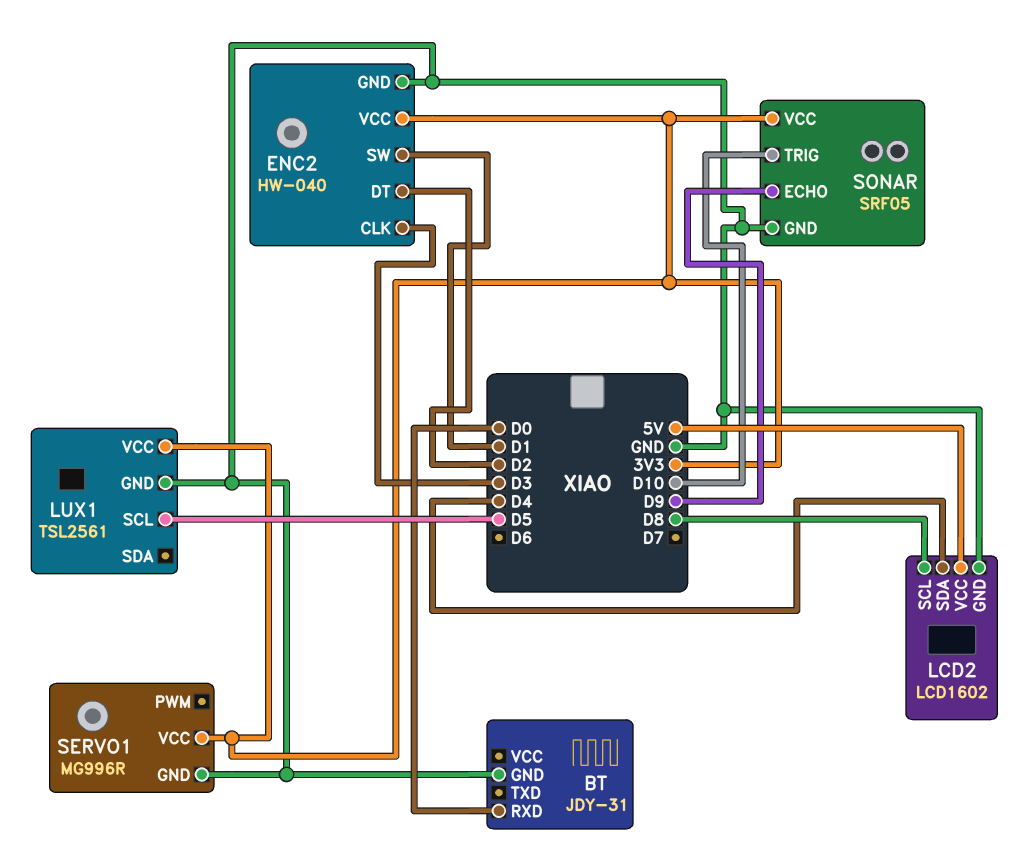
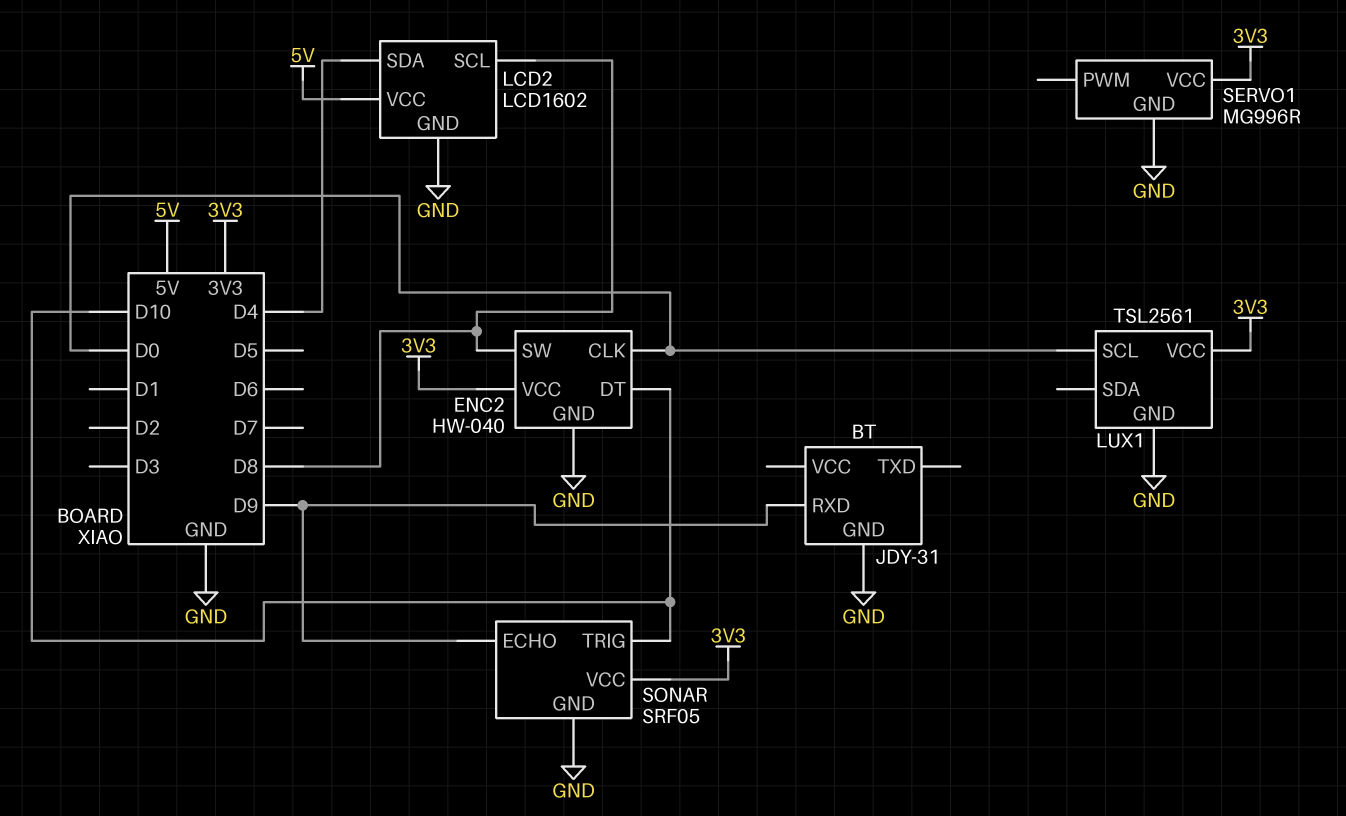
BT pin RXD: D0 -> D9
ENC2 pin CLK: D3 -> D0
ENC2 pin DT: D2 -> D10
ENC2 pin SW: D1 -> D8
LUX1 pin SCL: D5 -> D0

